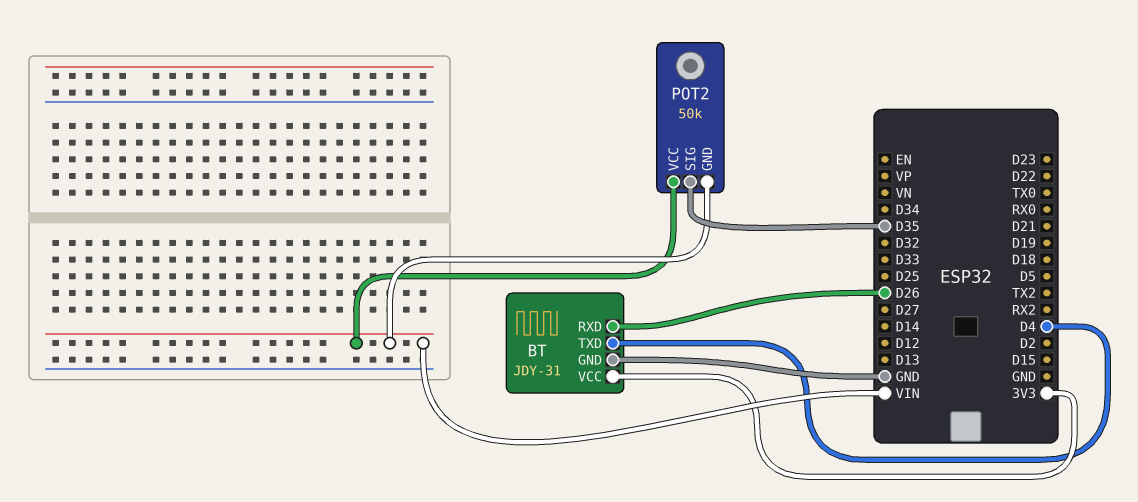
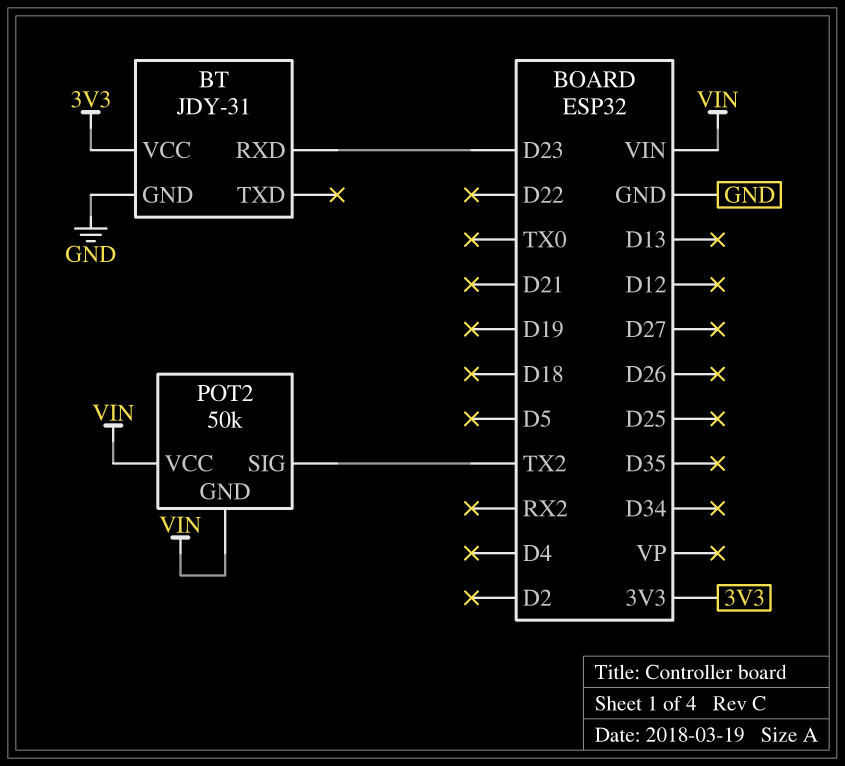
BT pin RXD: D26 -> D23
BT pin TXD: D4 -> none
POT2 pin SIG: D35 -> TX2

